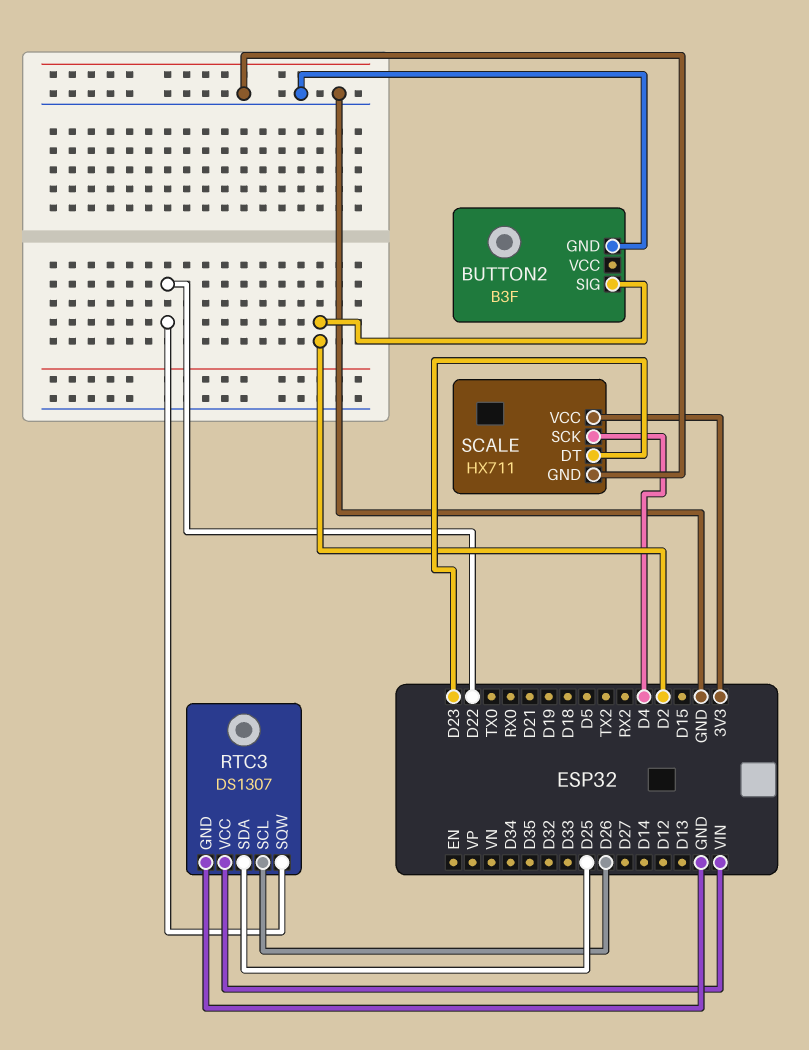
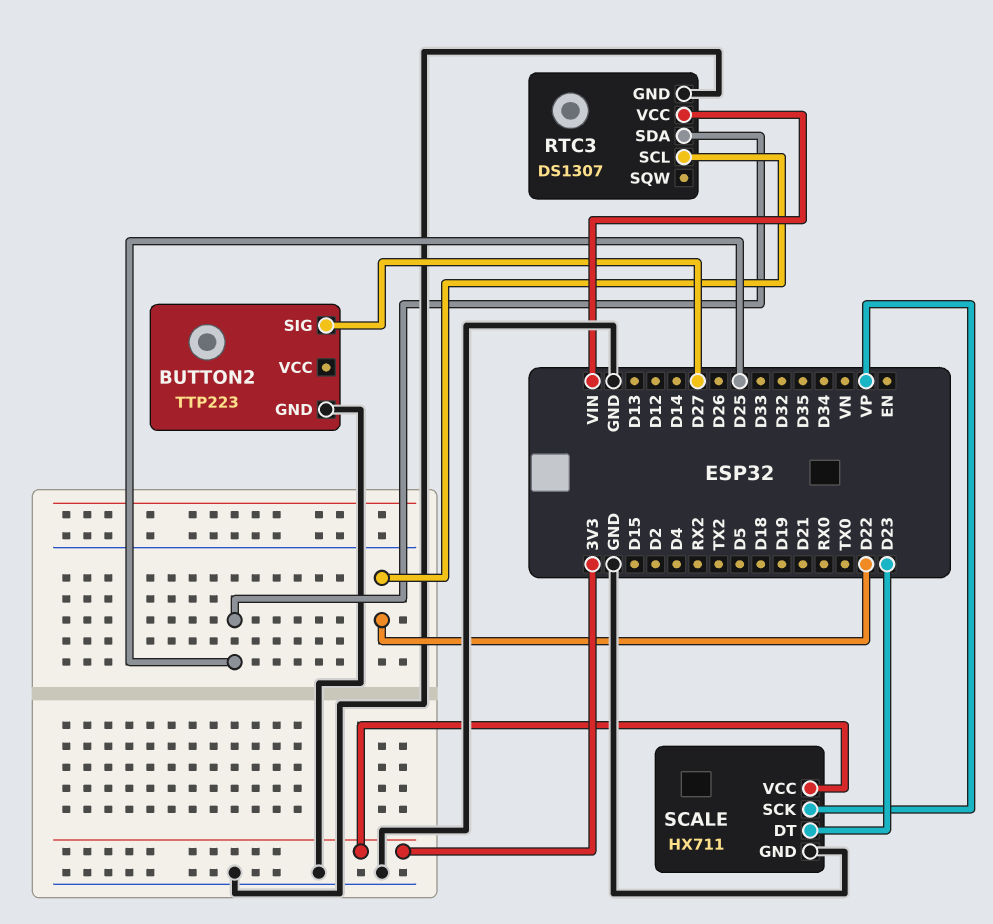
BUTTON2: B3F -> TTP223
BUTTON2 pin SIG: D2 -> D27
RTC3 pin SCL: D26 -> D22
RTC3 pin SQW: D22 -> none
SCALE pin SCK: D4 -> VP

